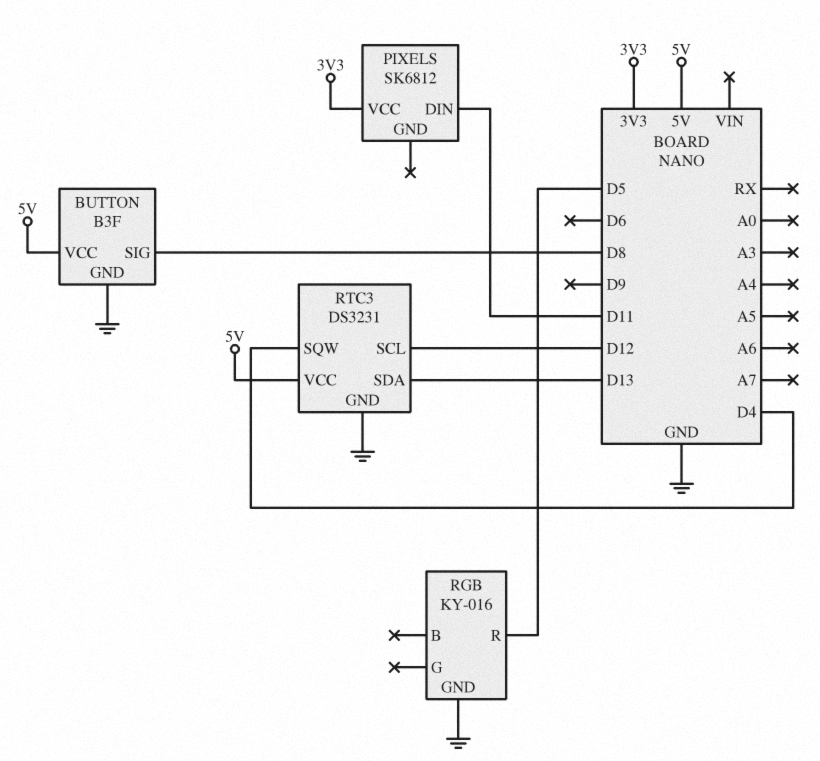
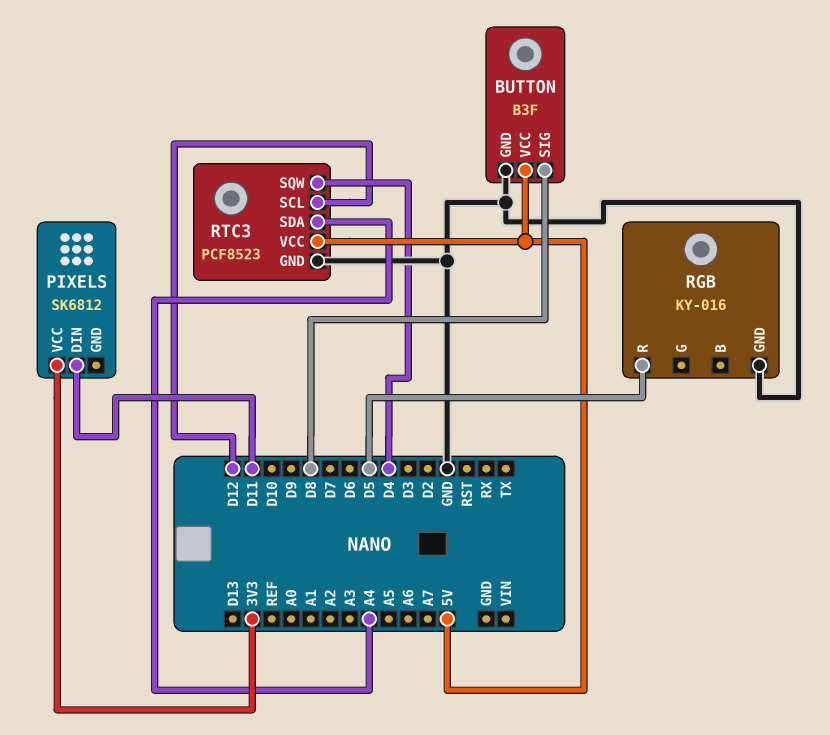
RTC3: DS3231 -> PCF8523
RTC3 pin SDA: D13 -> A4

